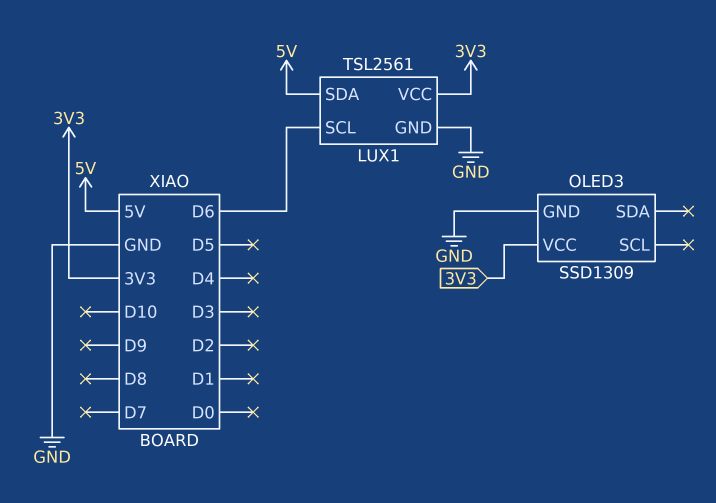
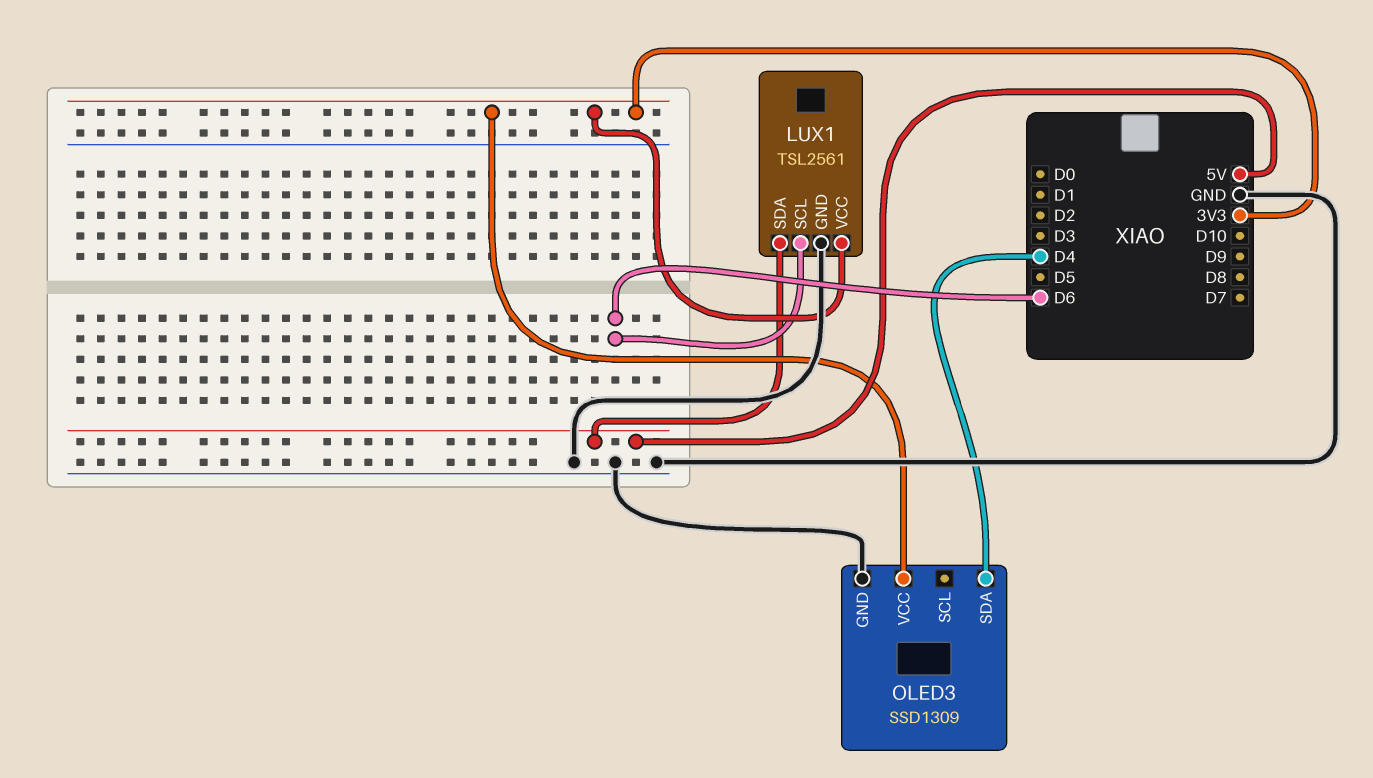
OLED3 pin SDA: none -> D4

